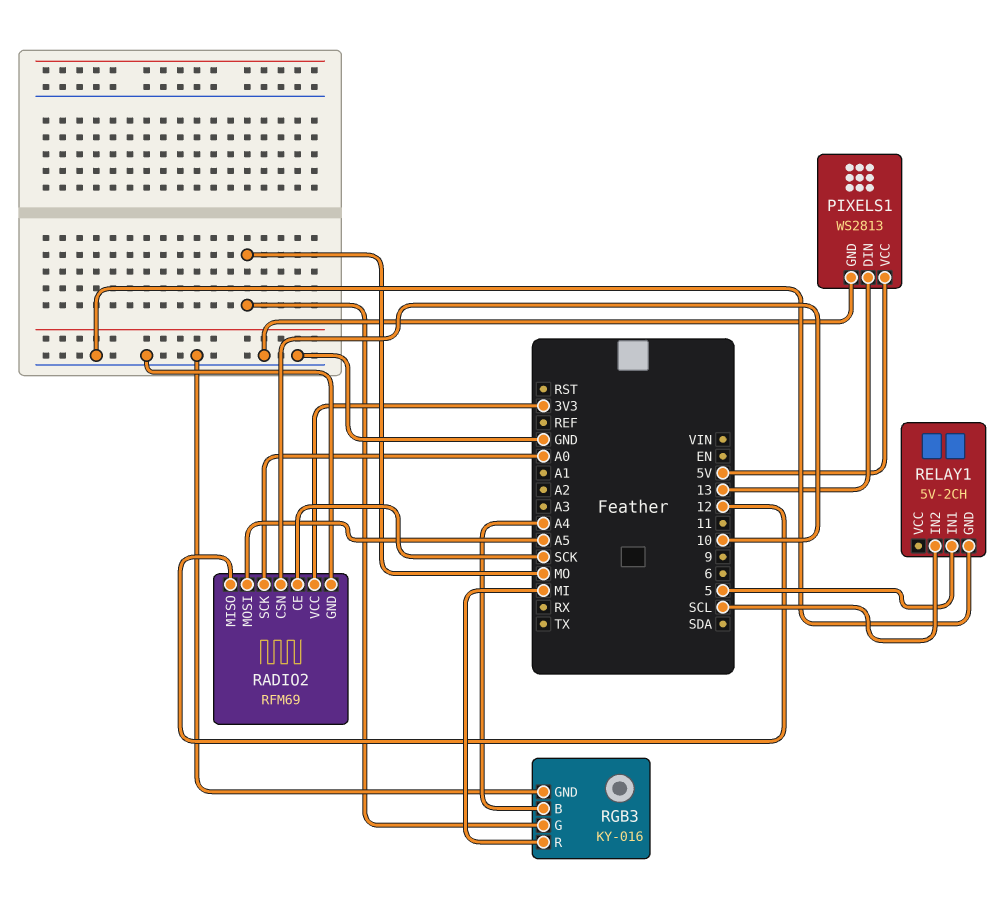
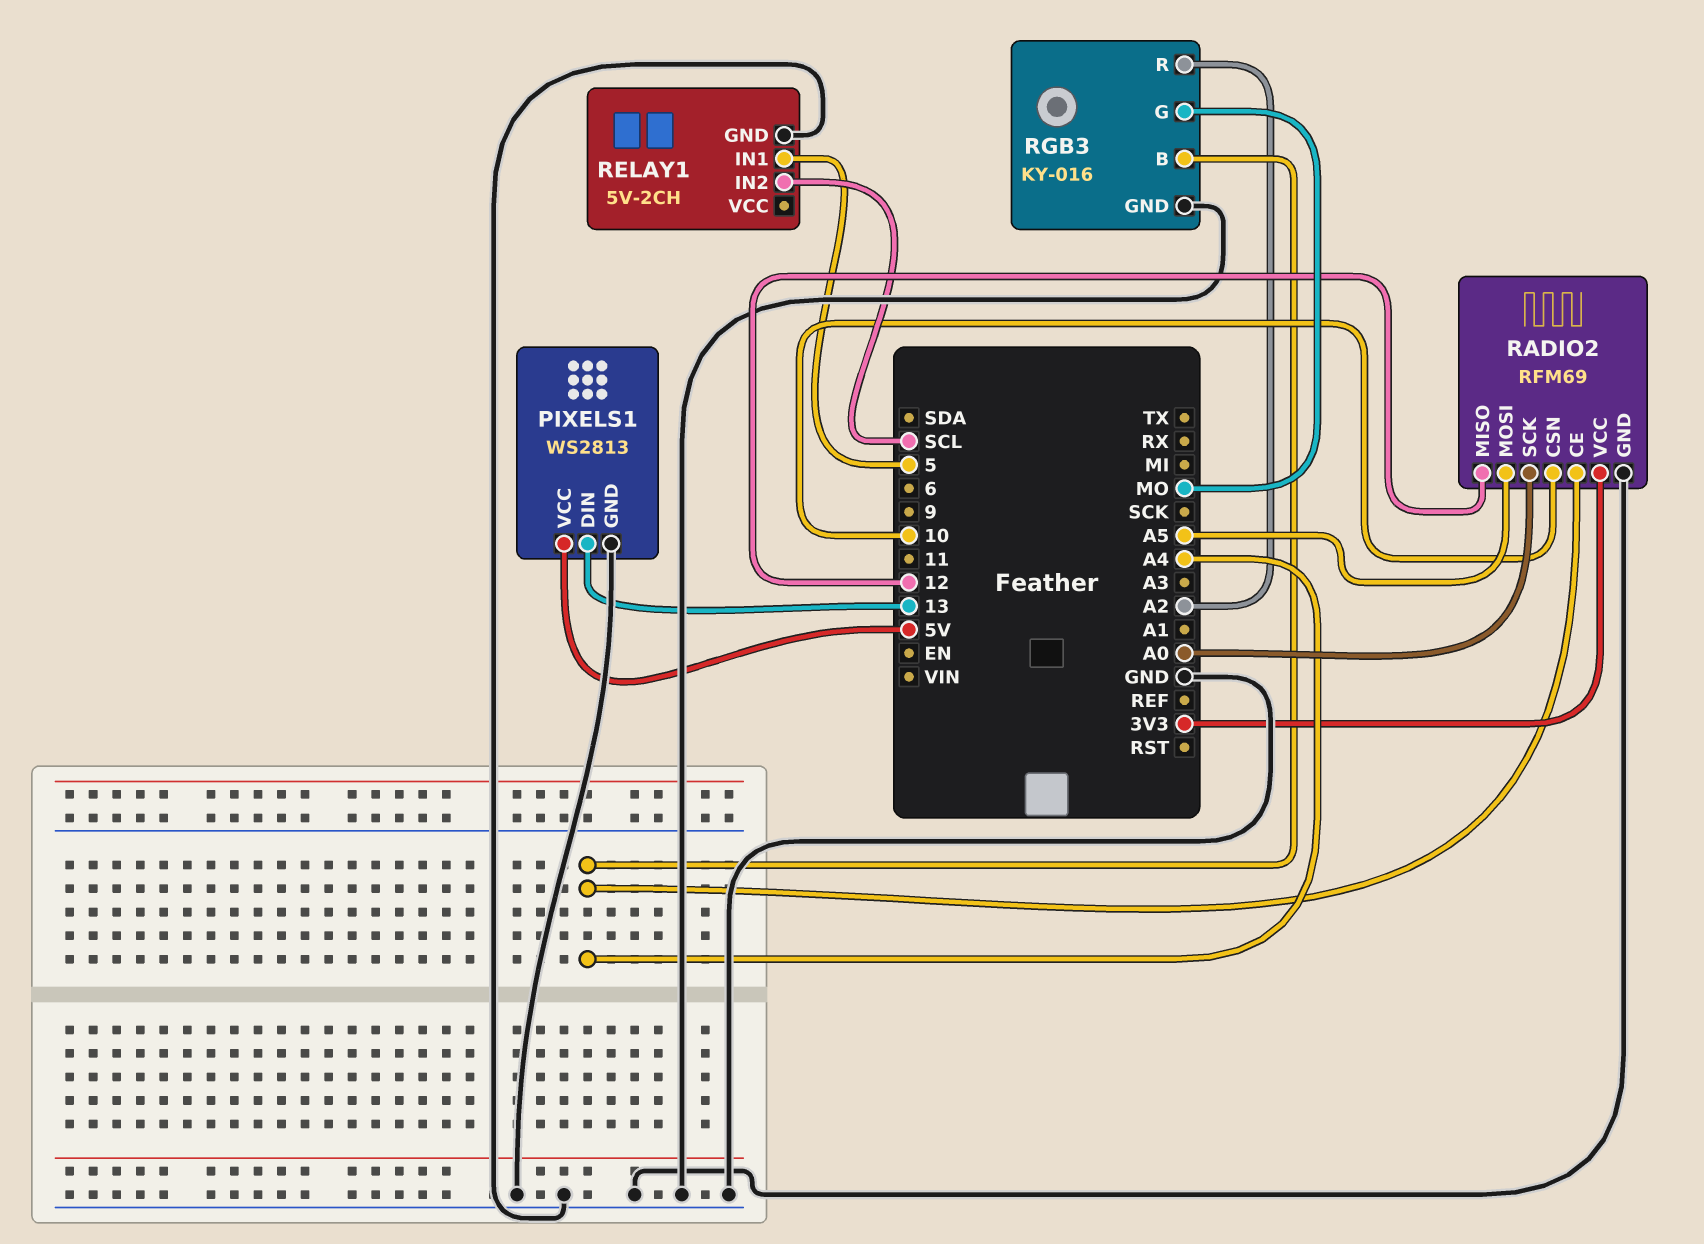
RADIO2 pin CE: SCK -> A4
RGB3 pin R: MI -> A2

